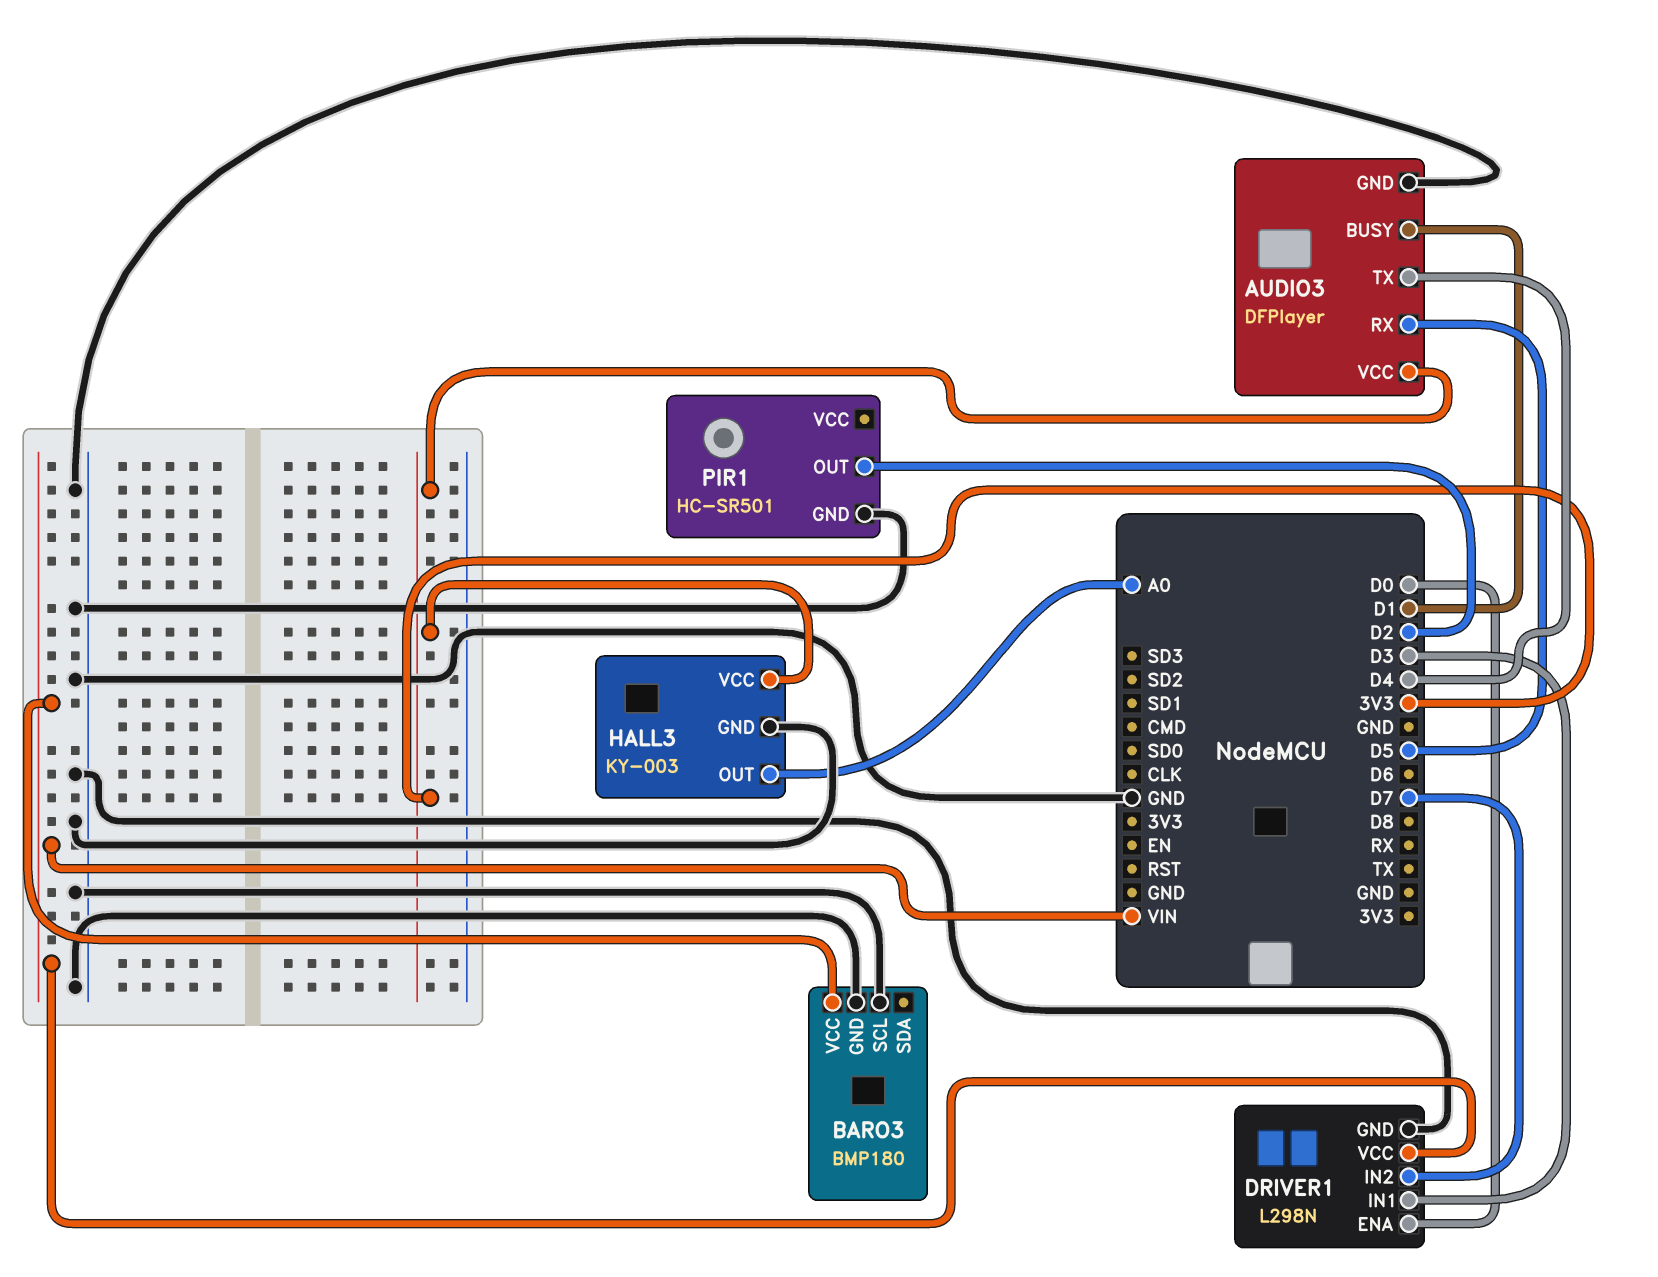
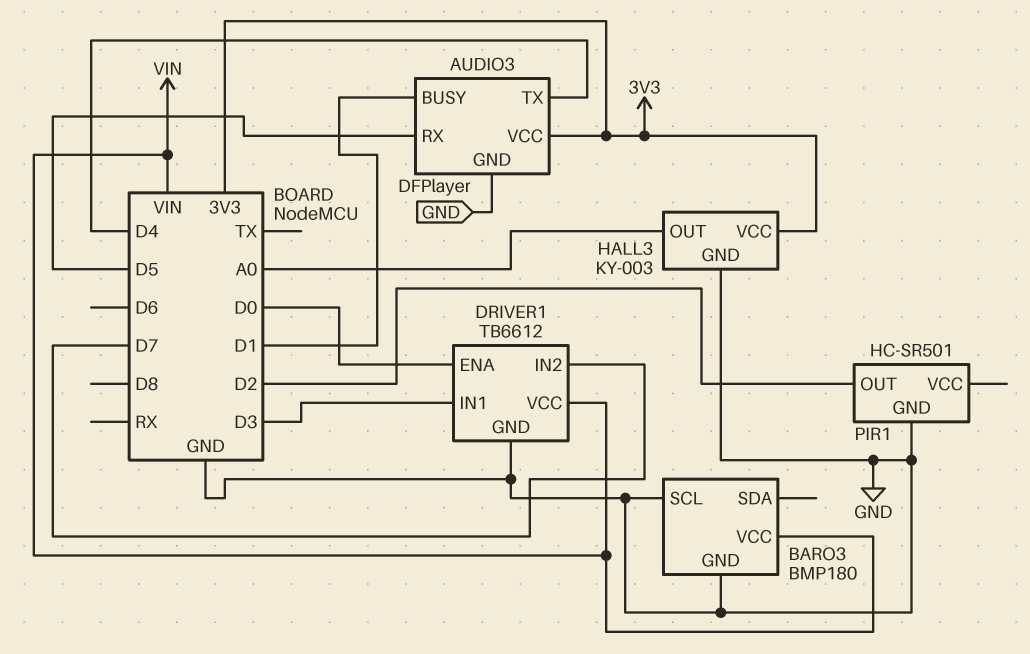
DRIVER1: L298N -> TB6612

